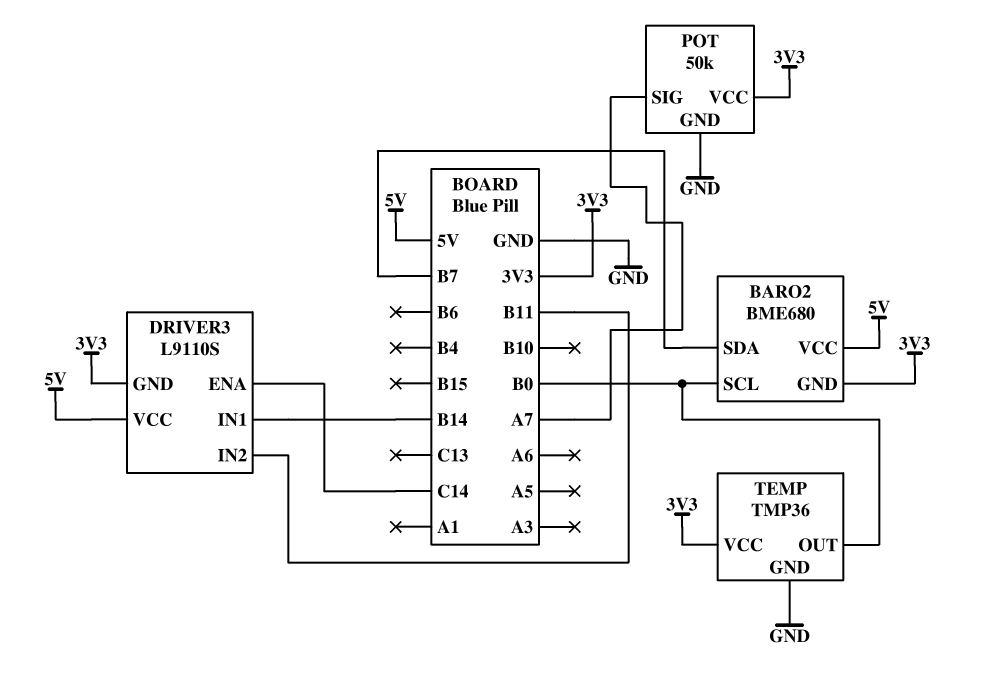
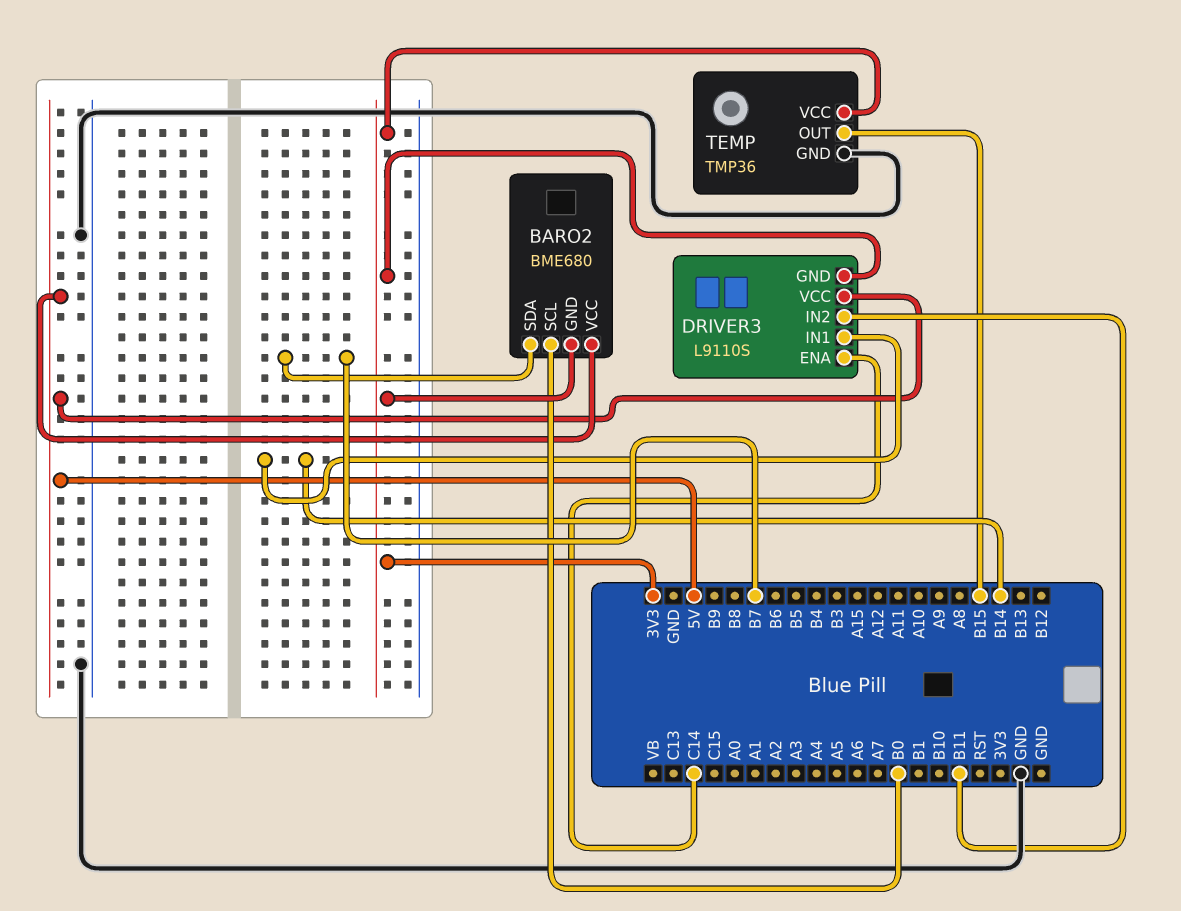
POT: 50k -> none
POT pin GND: GND -> none
POT pin SIG: A7 -> none
POT pin VCC: 3V3 -> none
TEMP pin OUT: B0 -> B15

